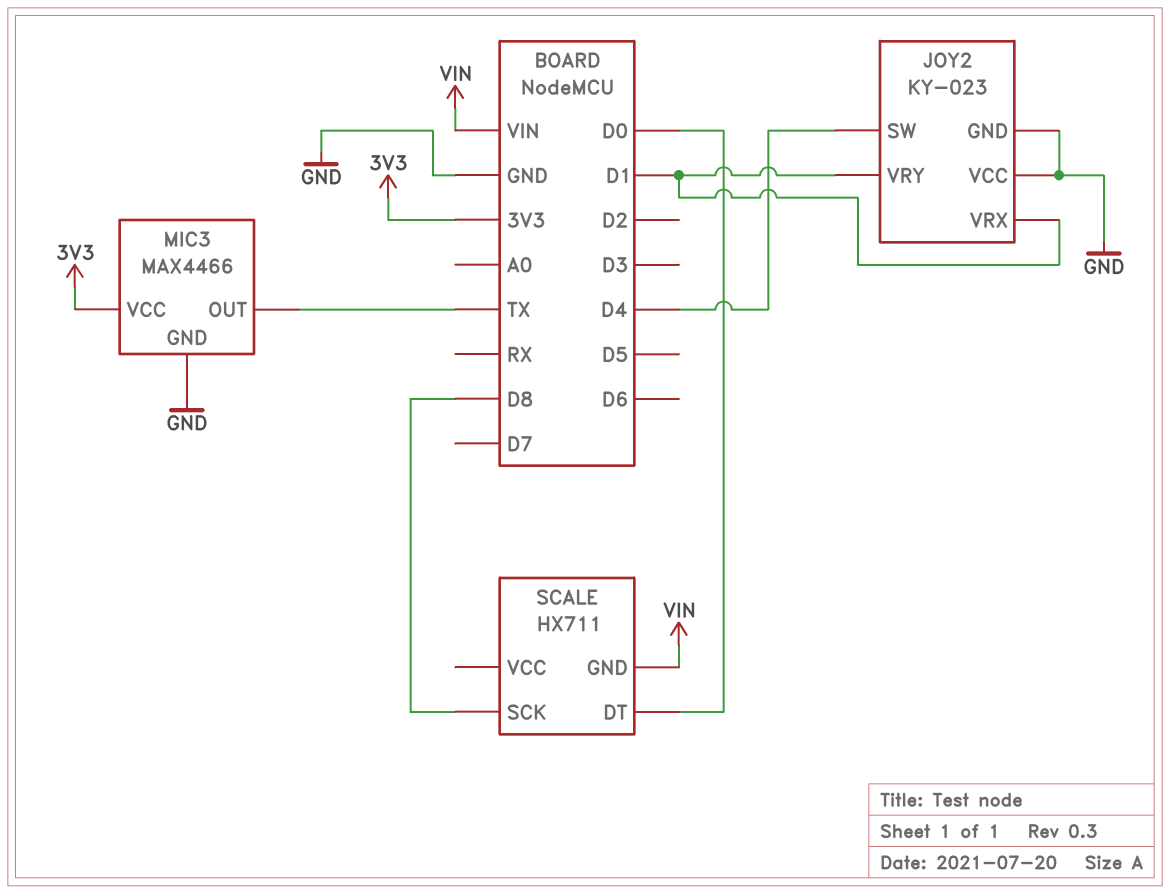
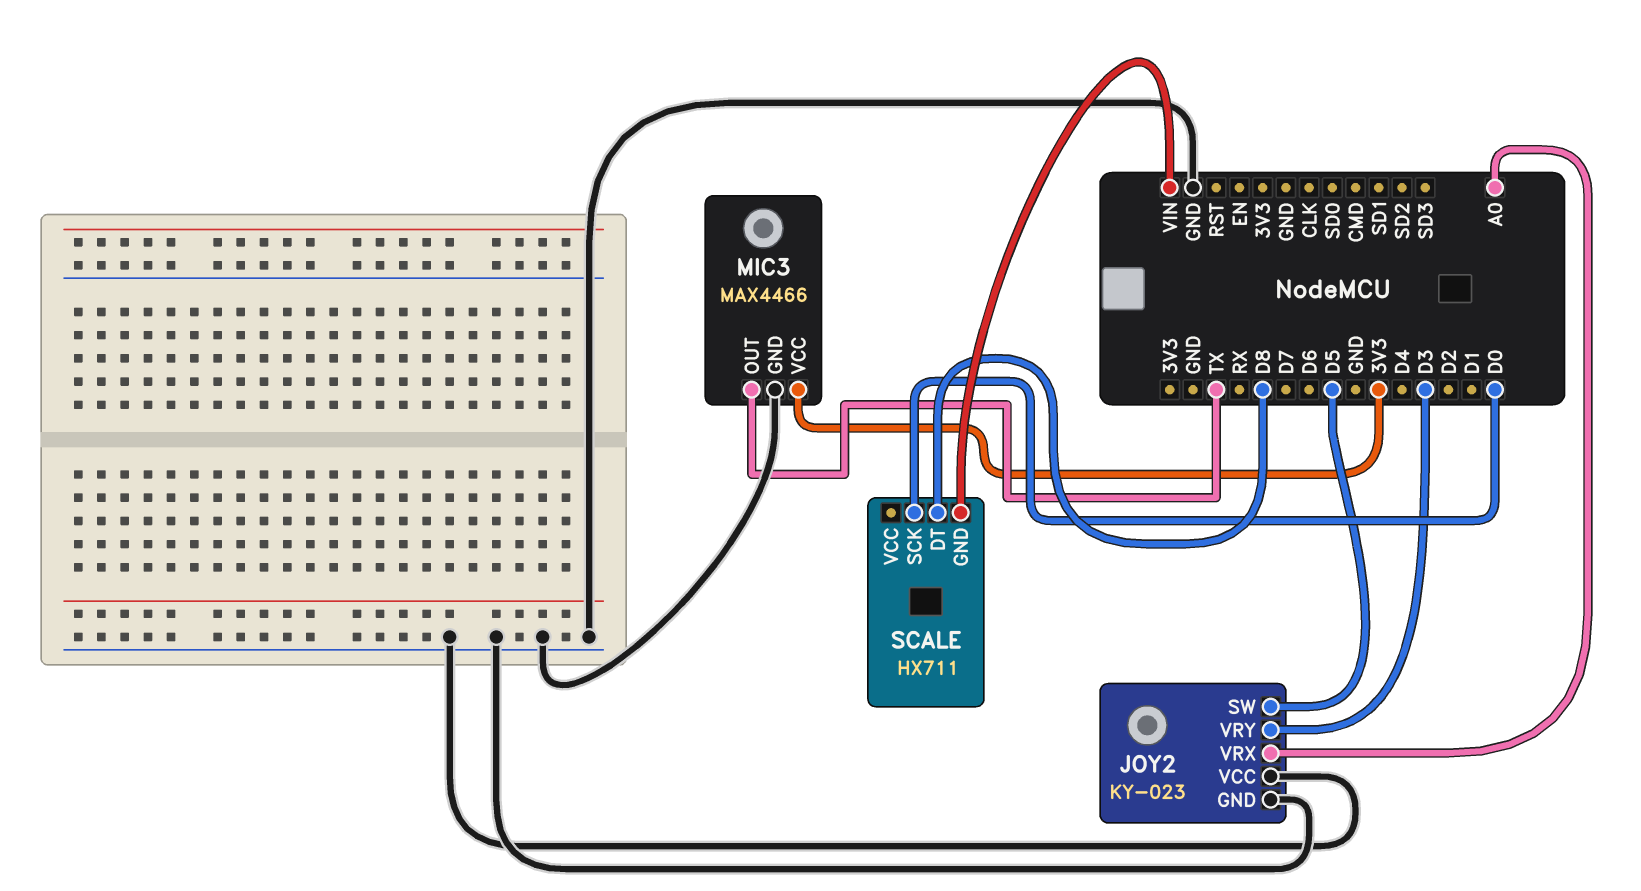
JOY2 pin SW: D4 -> D5
JOY2 pin VRX: D1 -> A0
JOY2 pin VRY: D1 -> D3
SCALE pin DT: D0 -> D8
SCALE pin SCK: D8 -> D0

